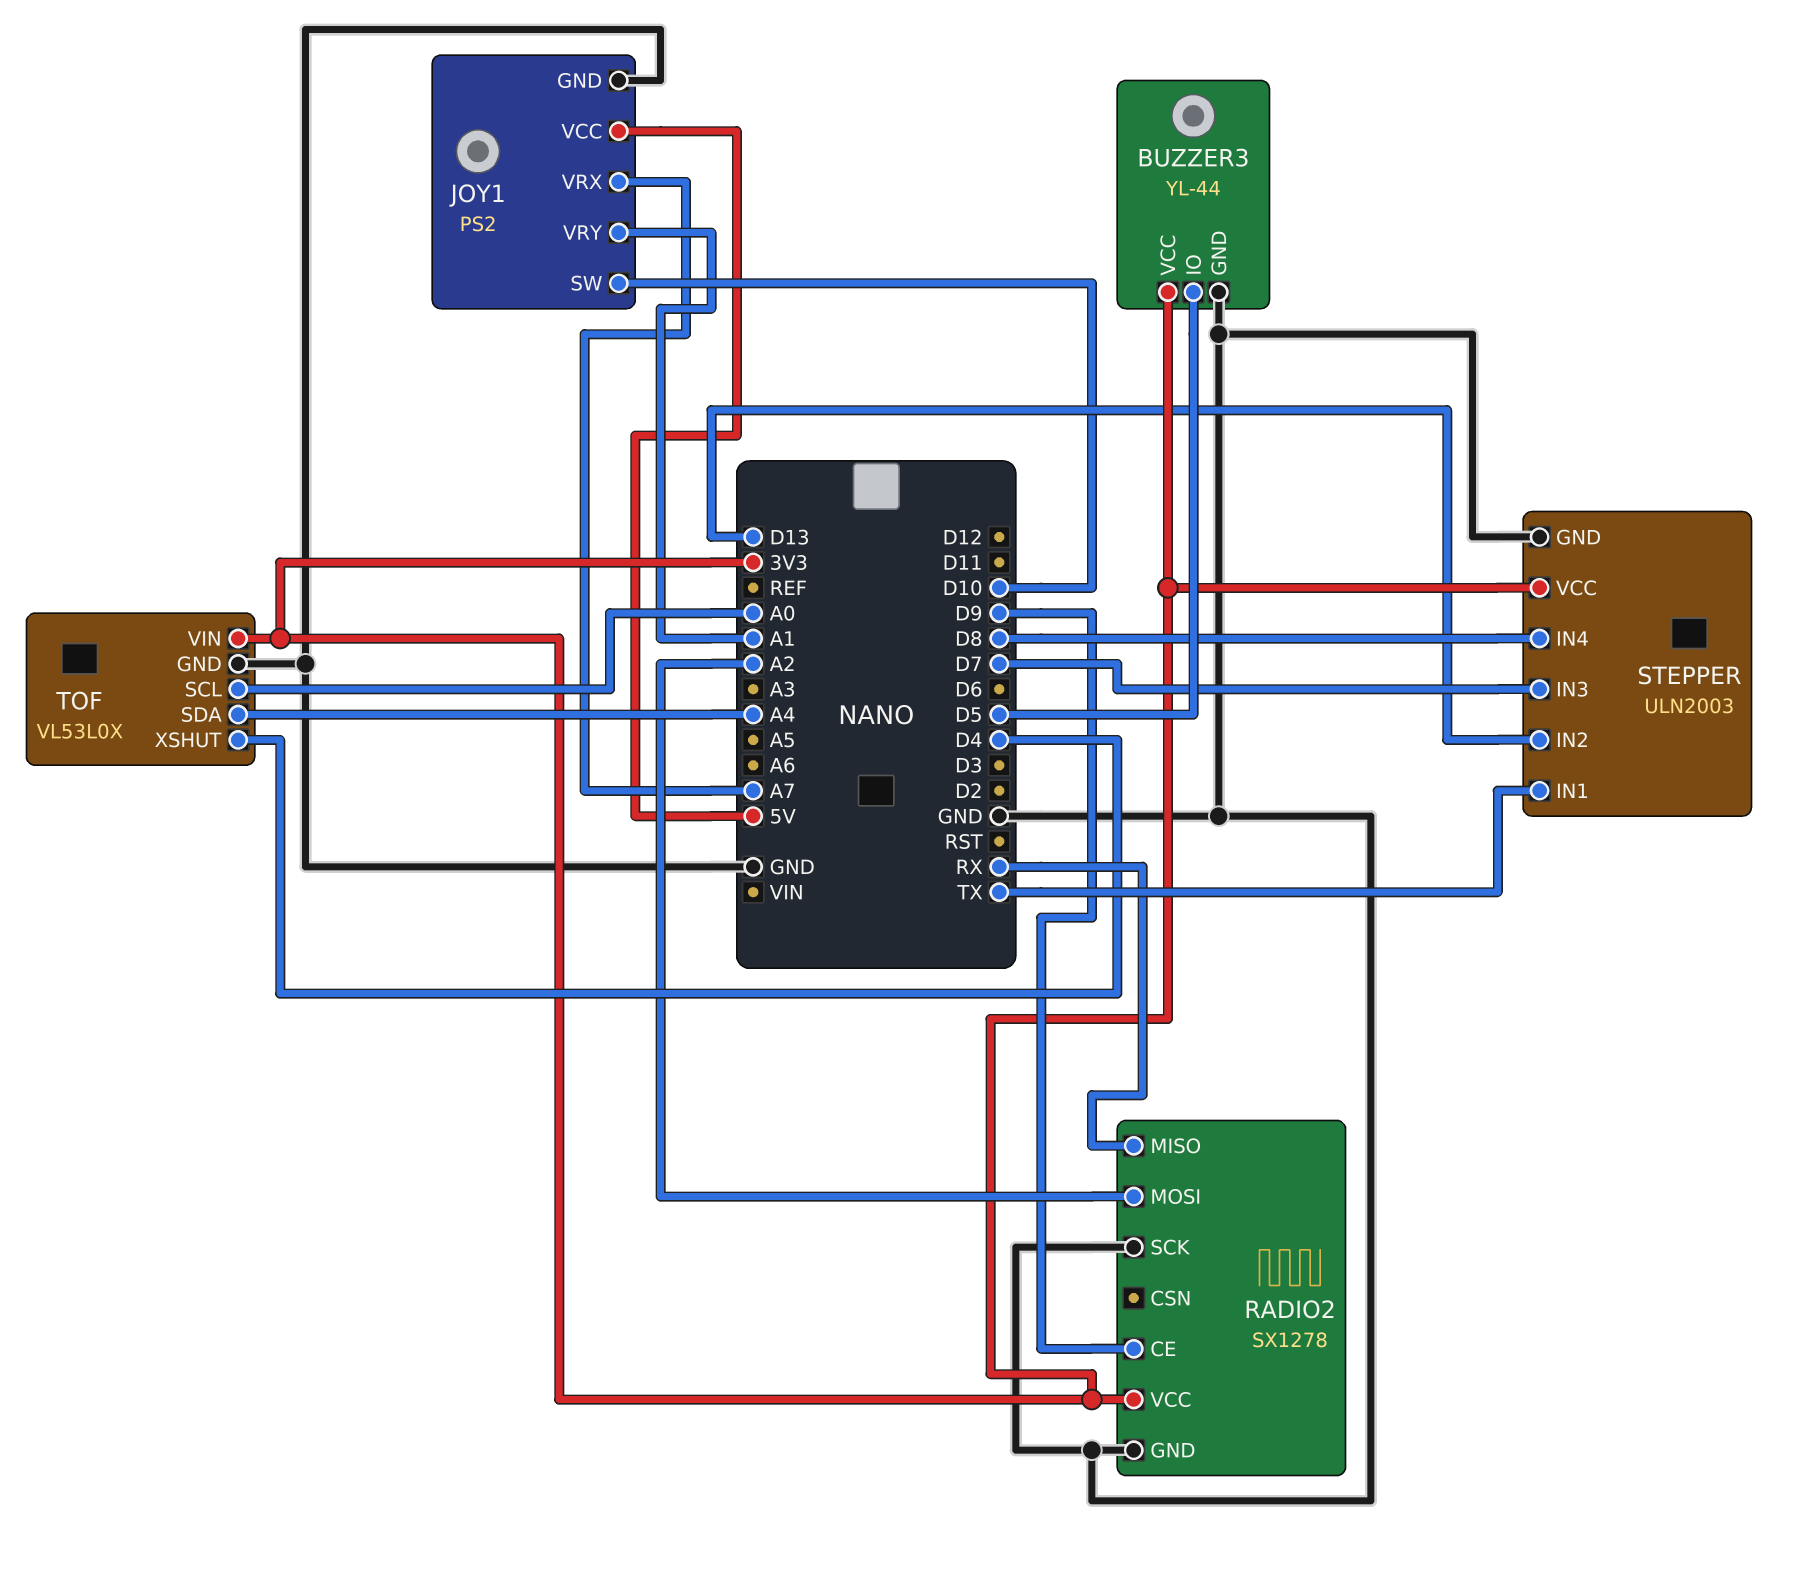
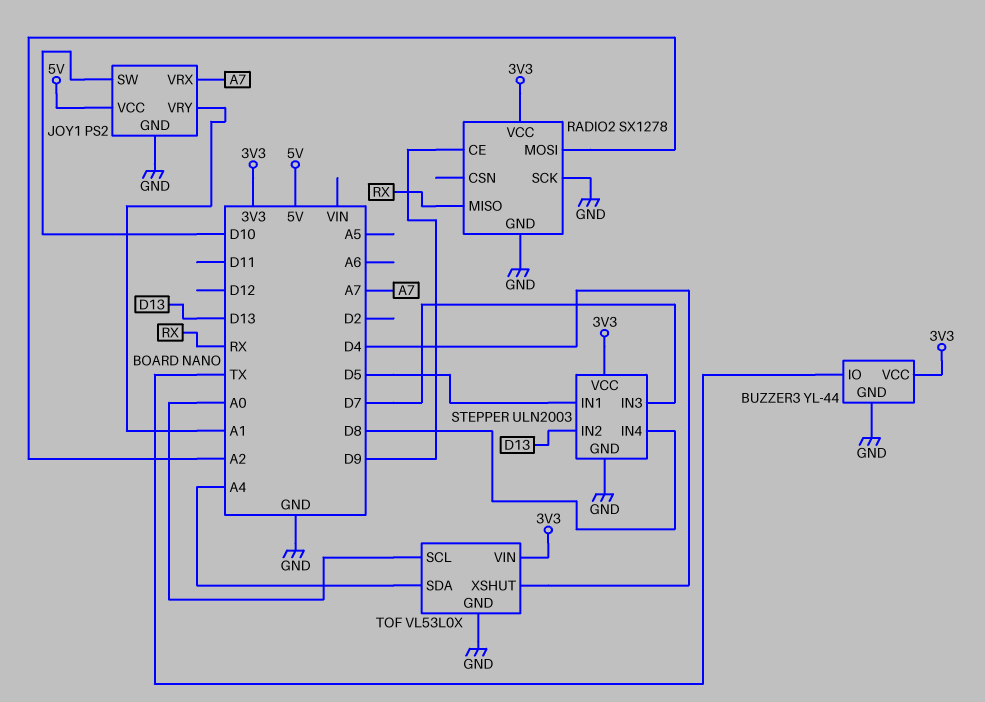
BUZZER3 pin IO: D5 -> TX
STEPPER pin IN1: TX -> D5

